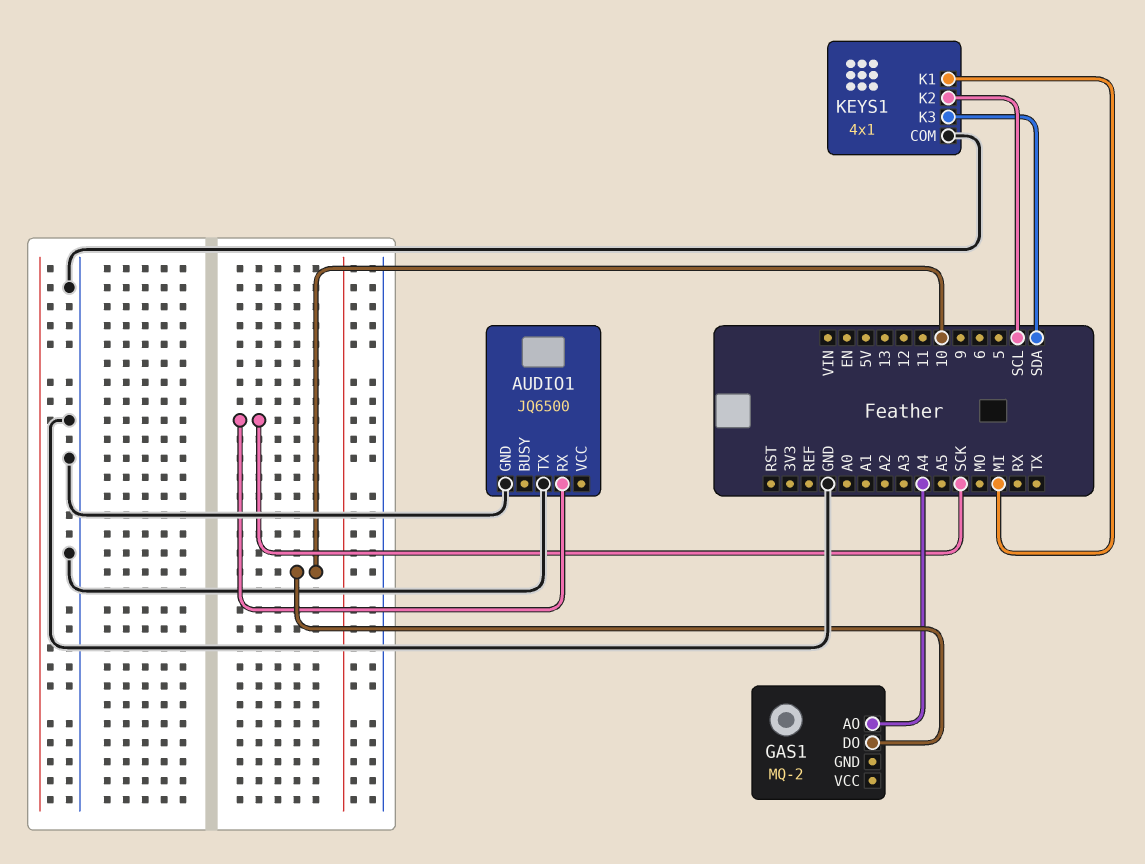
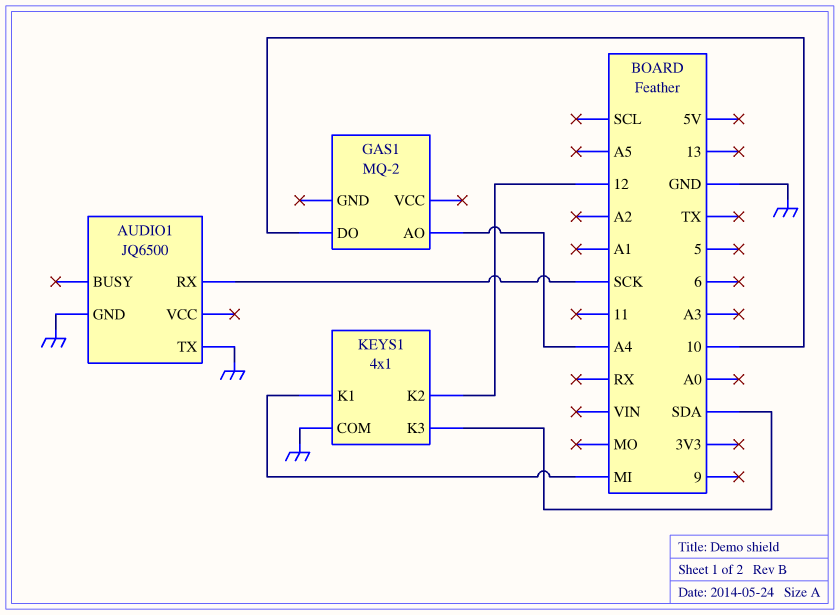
KEYS1 pin K2: SCL -> 12

